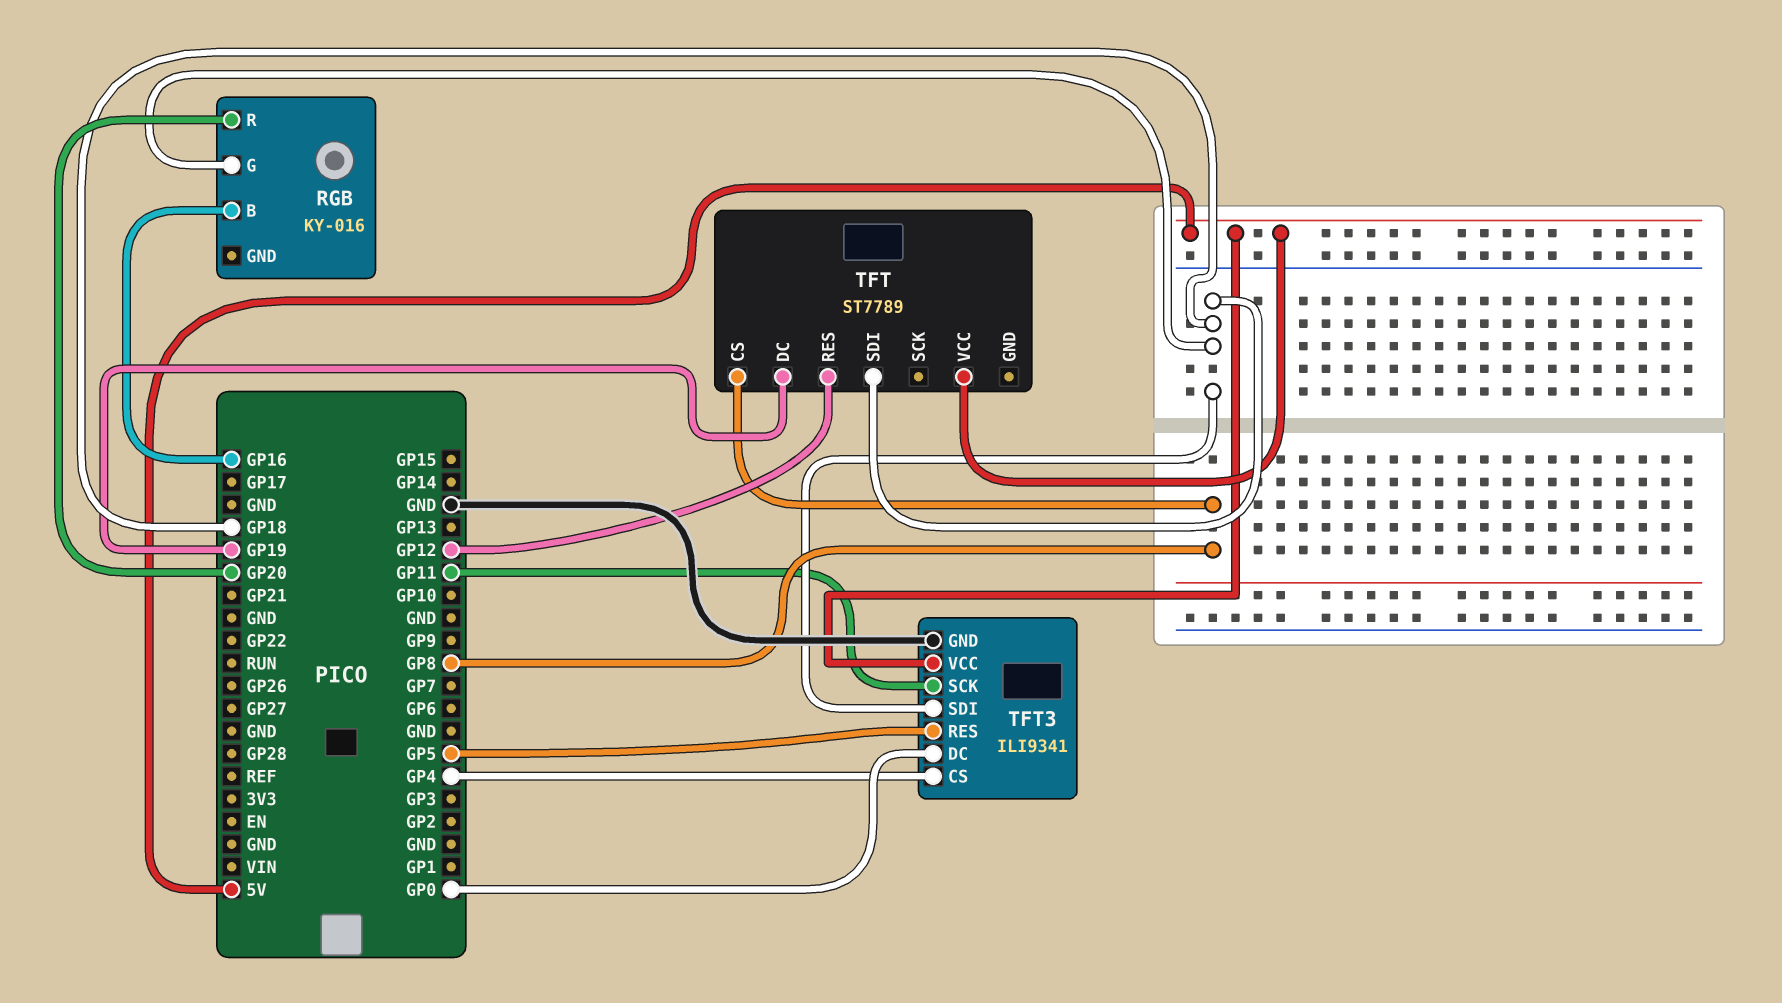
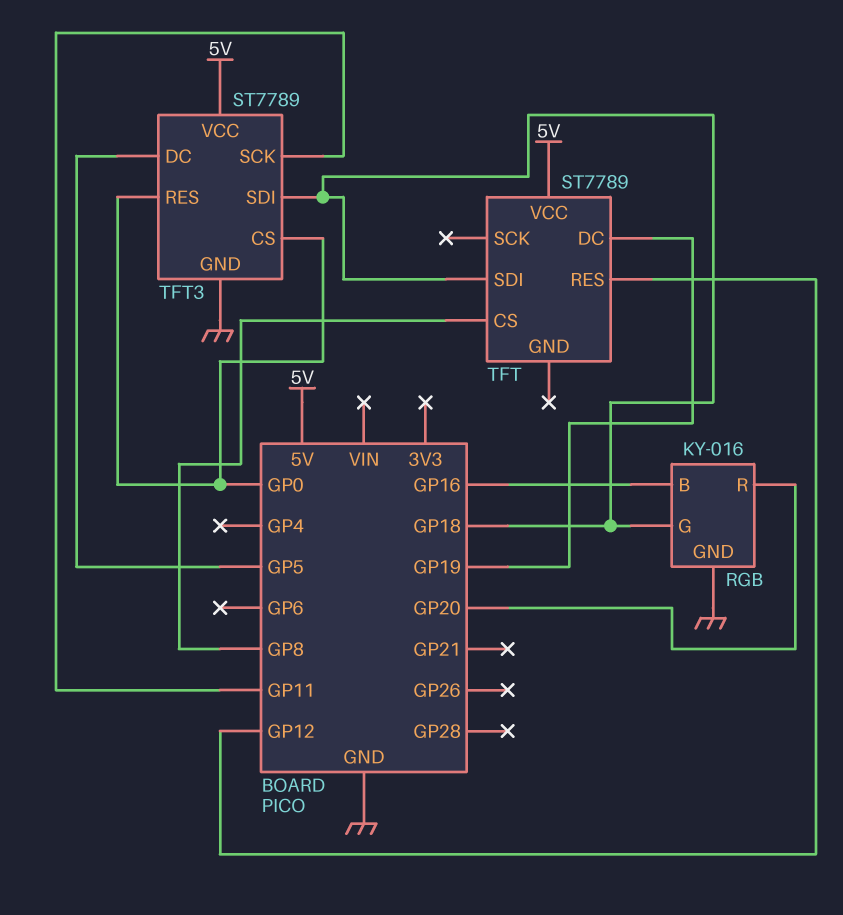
RGB pin GND: none -> GND
TFT3: ILI9341 -> ST7789
TFT3 pin CS: GP4 -> GP0
TFT3 pin DC: GP0 -> GP5
TFT3 pin RES: GP5 -> GP0

